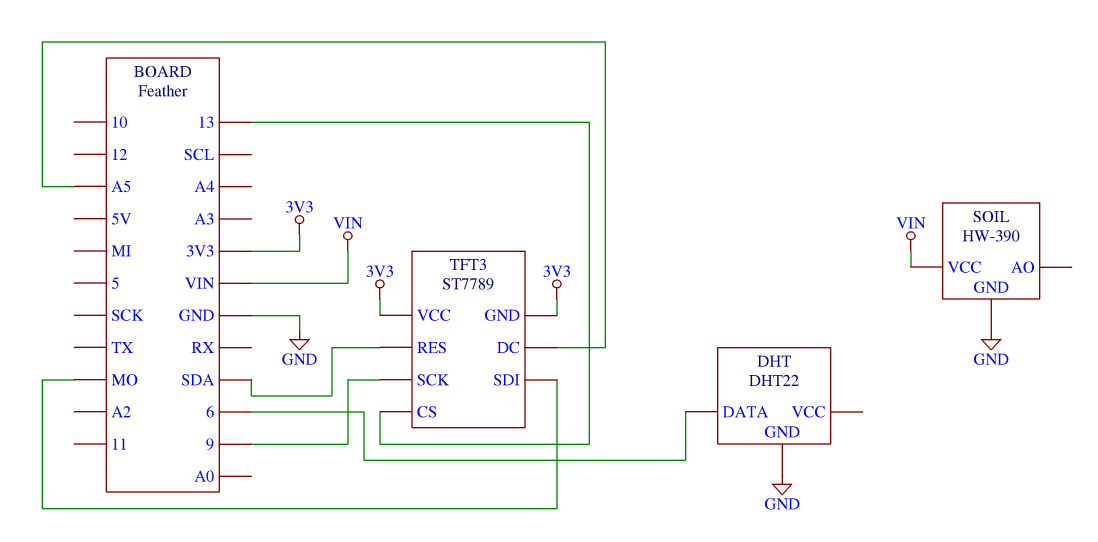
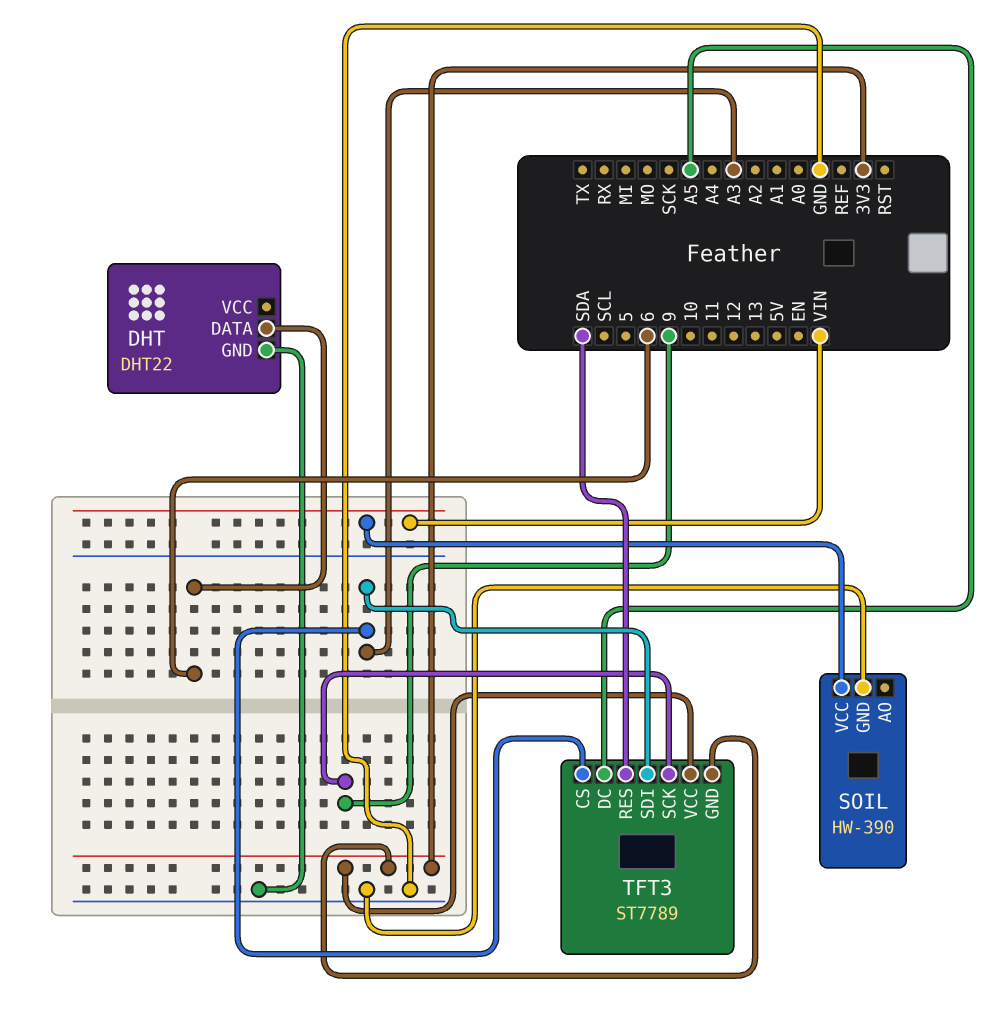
TFT3 pin CS: 13 -> A3
TFT3 pin SDI: MO -> A3

